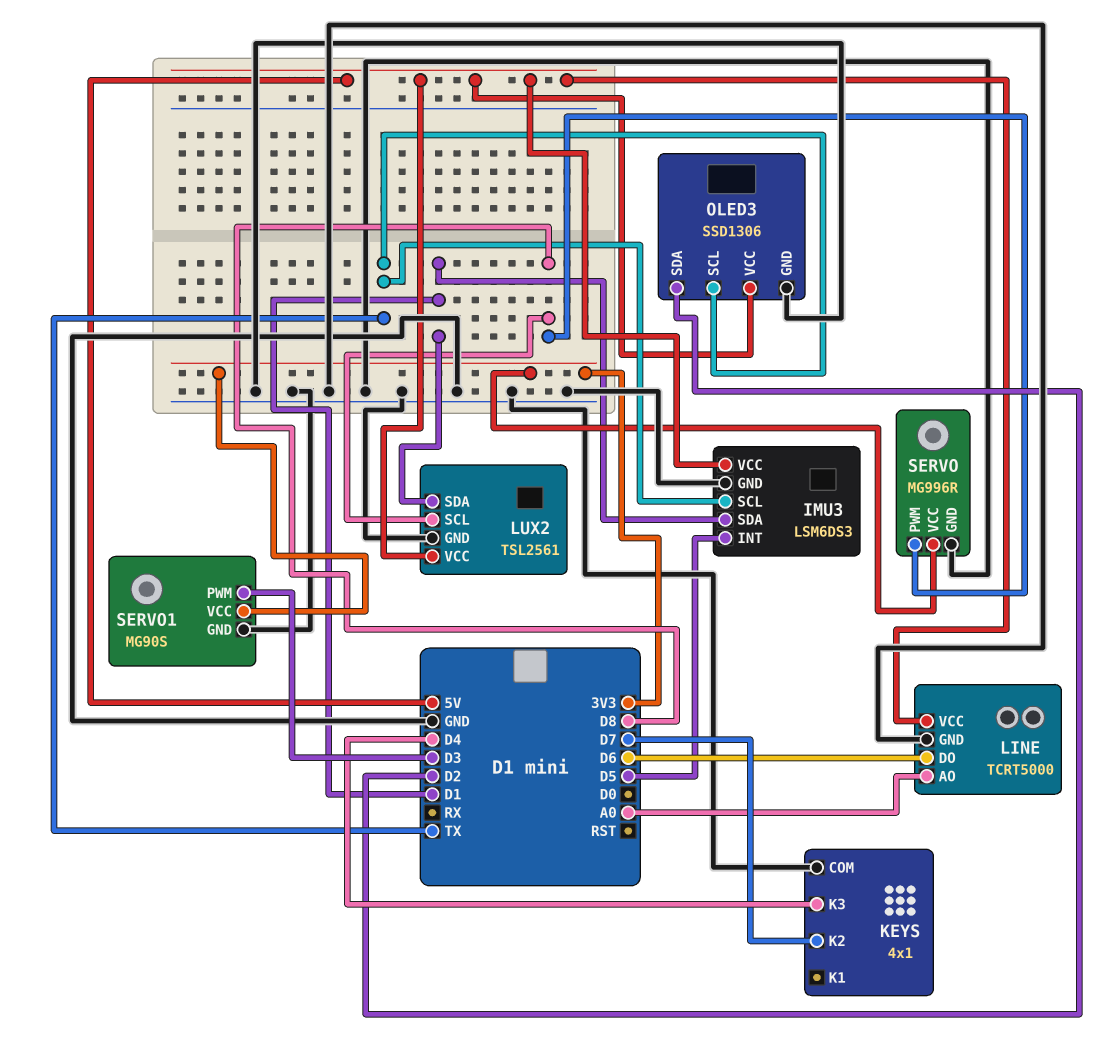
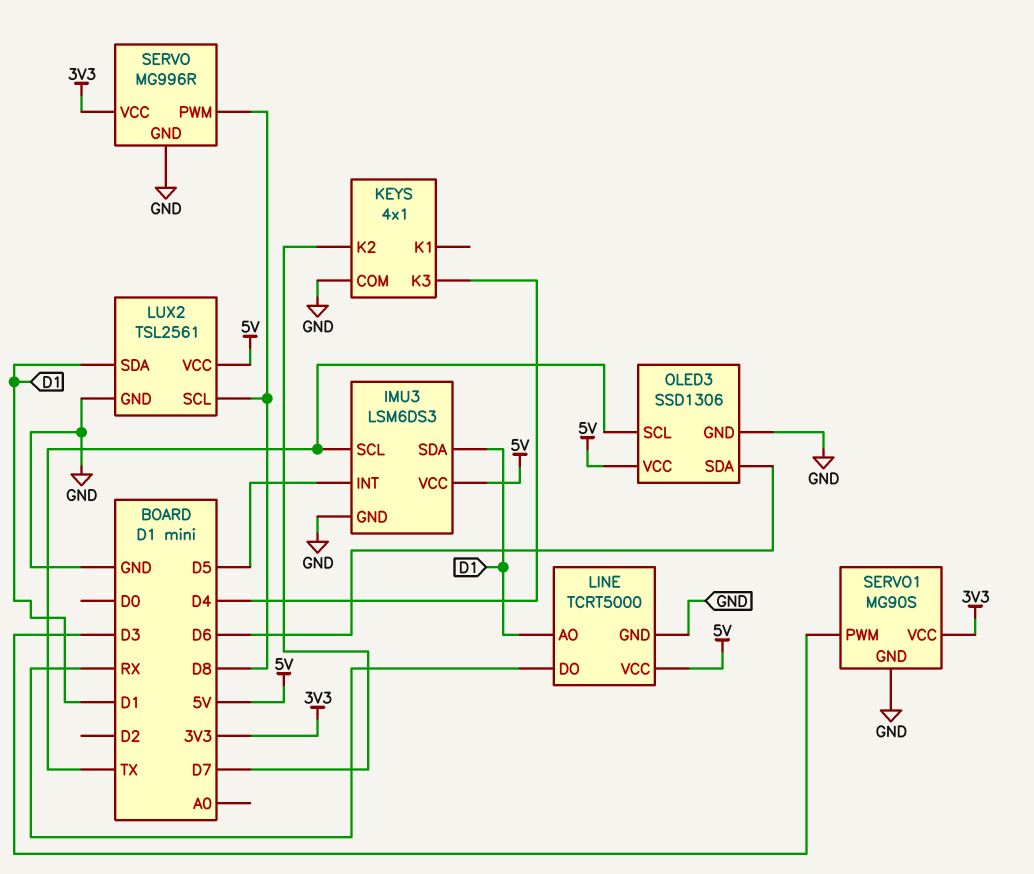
LINE pin AO: A0 -> D1
LINE pin DO: D6 -> RX
OLED3 pin SDA: D2 -> D6

